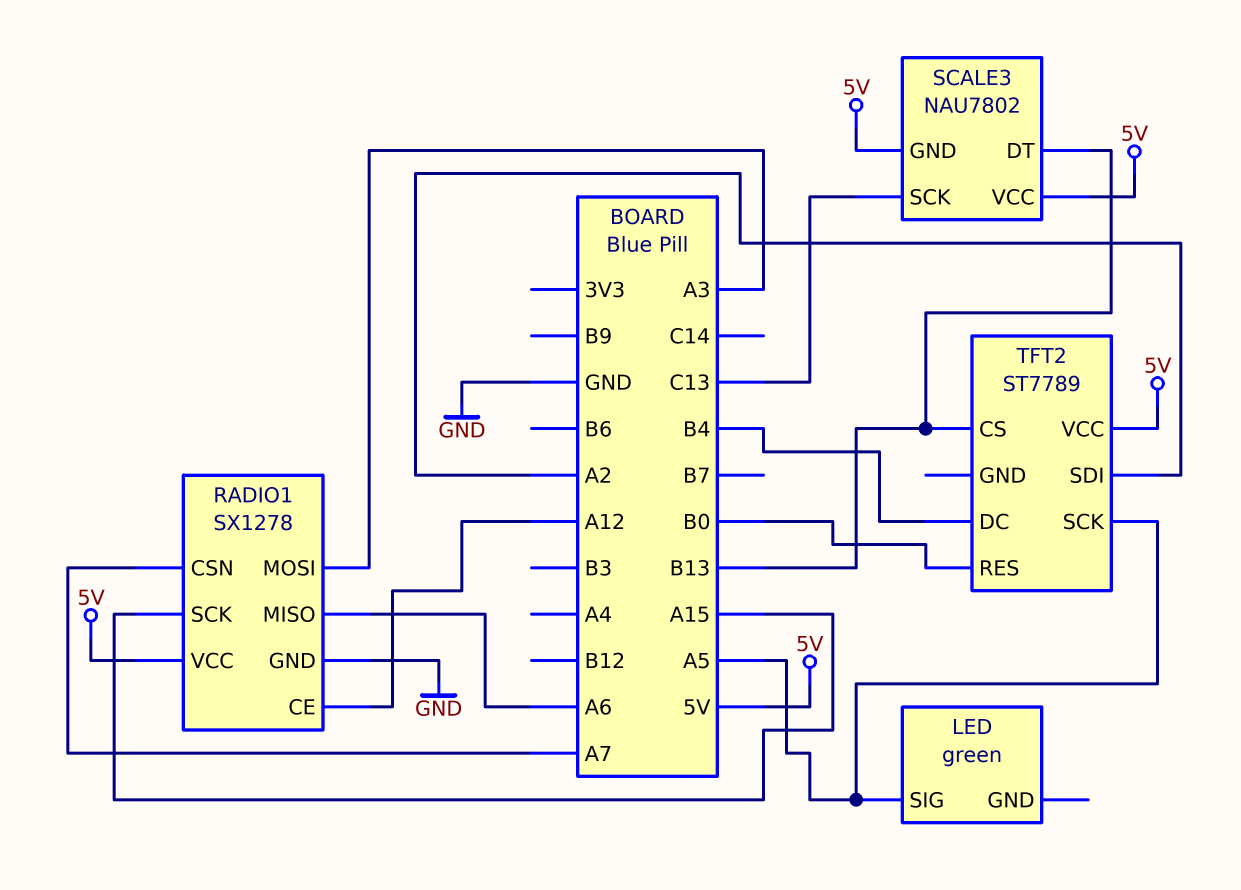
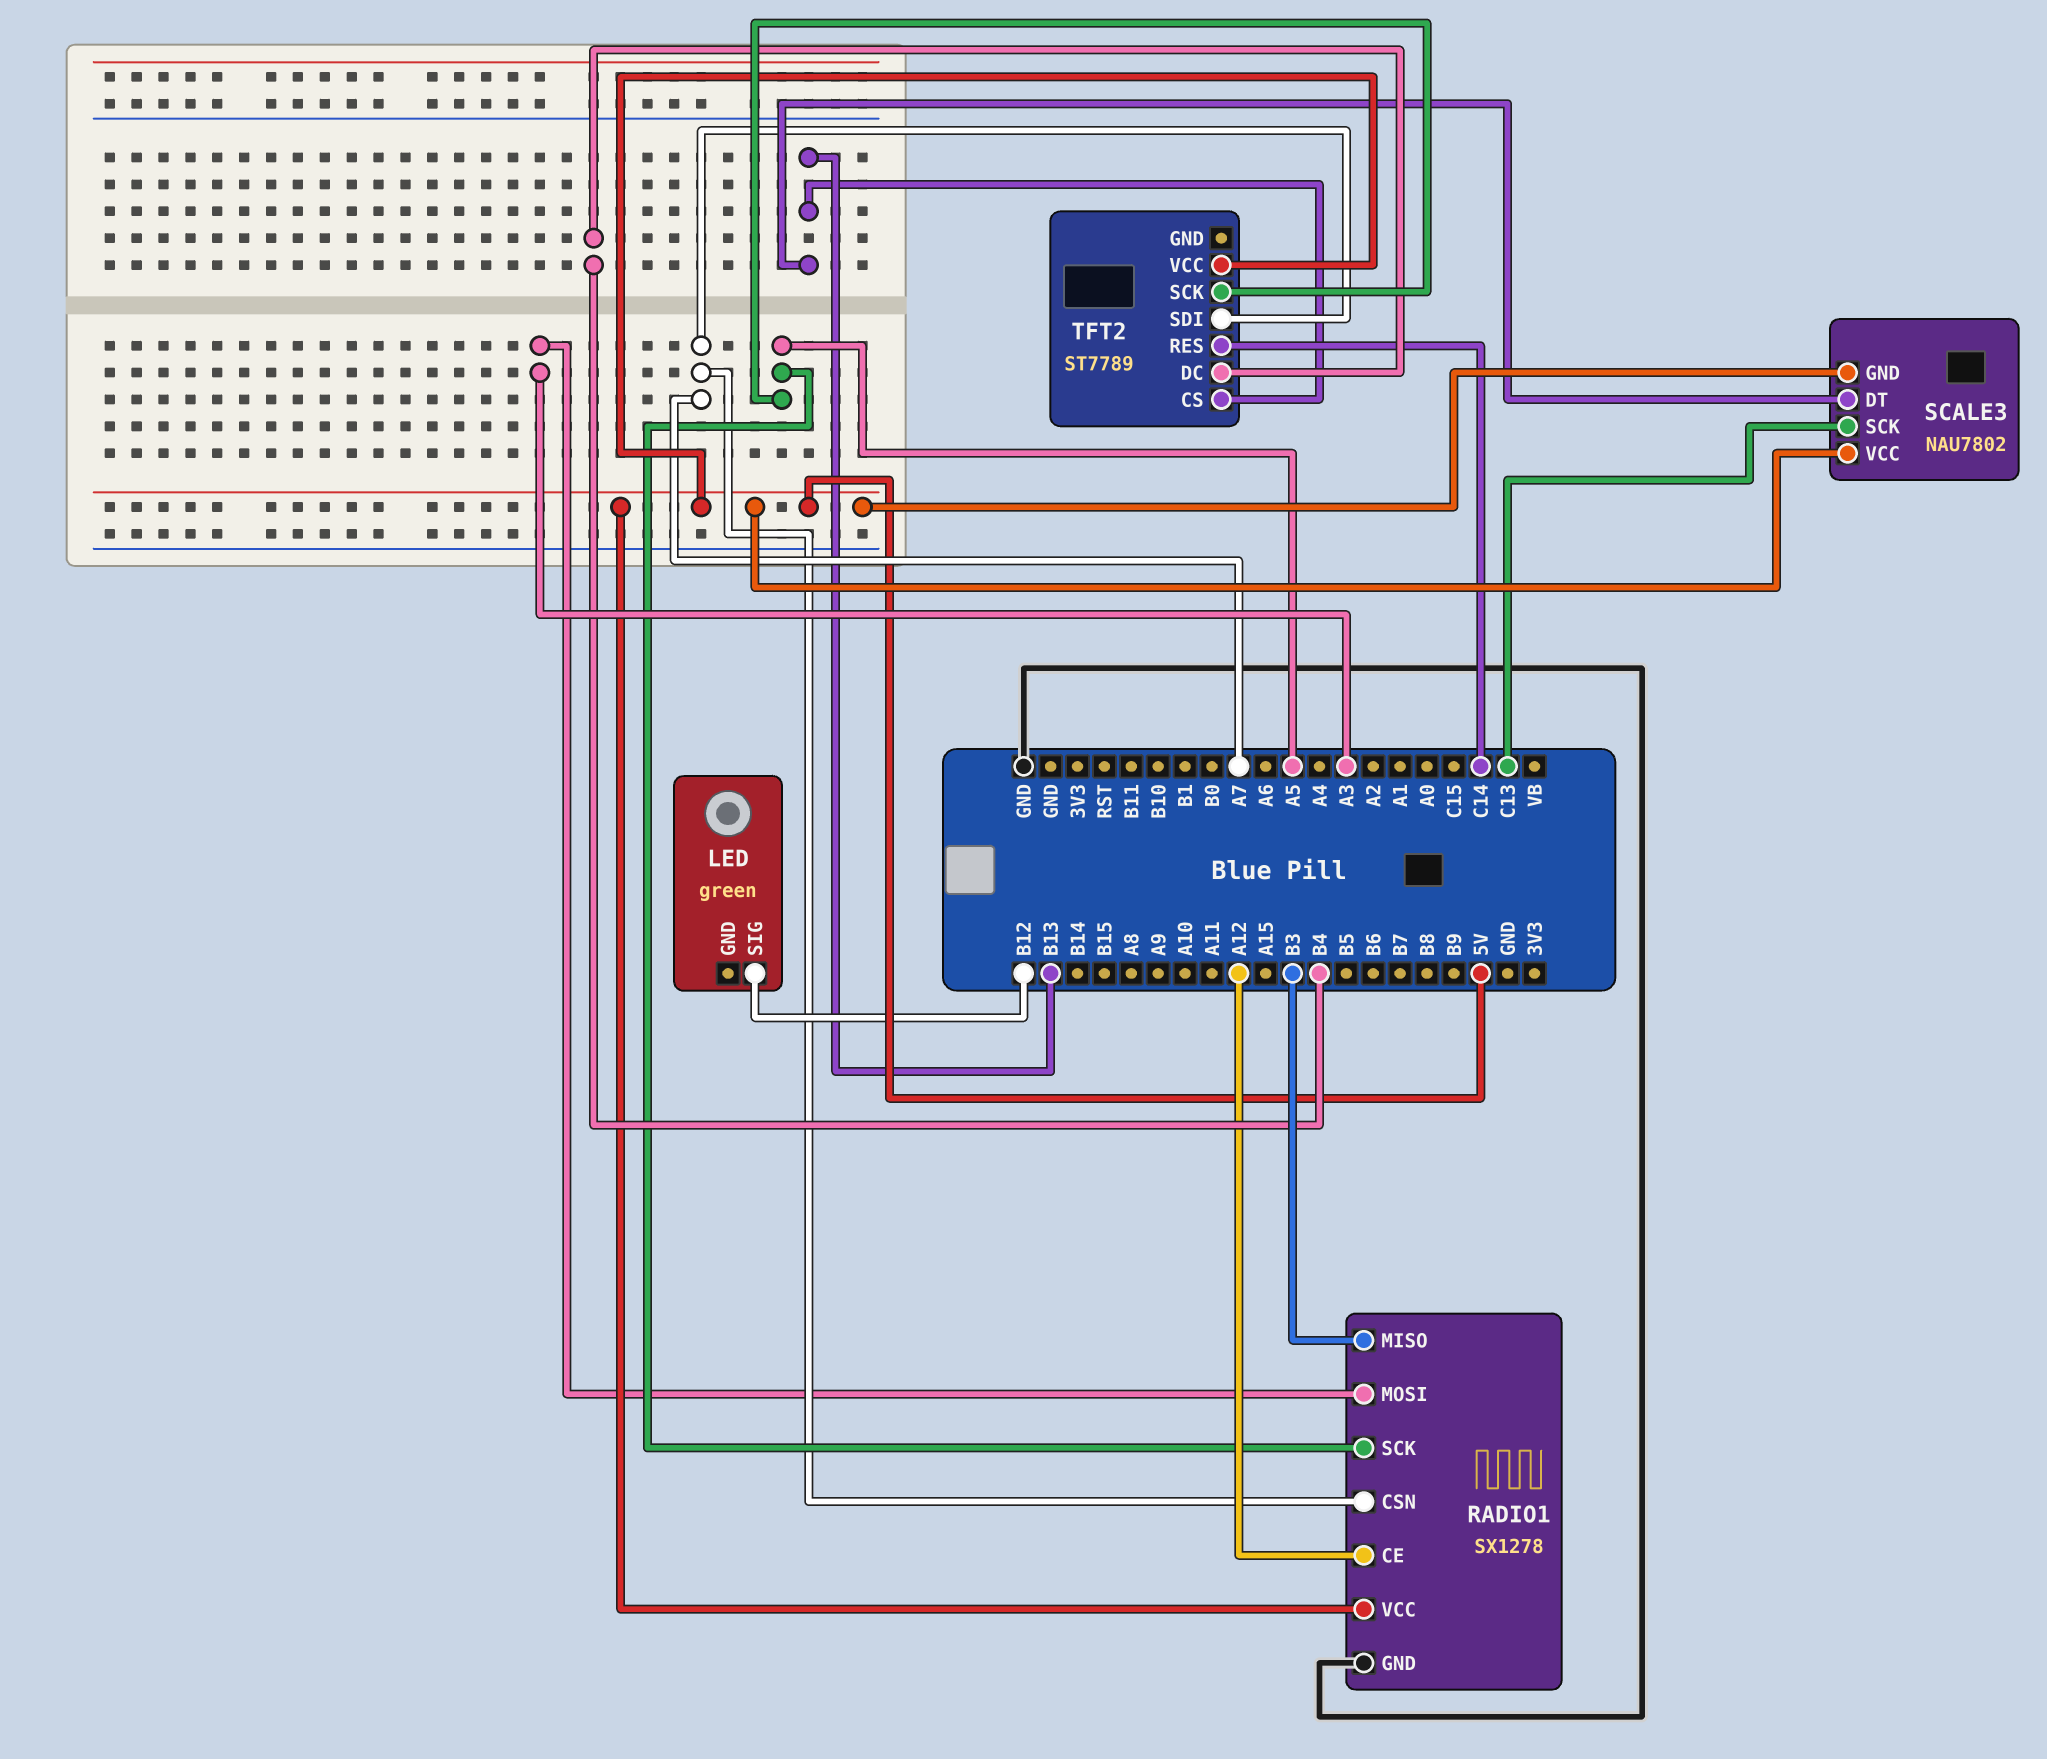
LED pin SIG: A5 -> B12
RADIO1 pin MISO: A6 -> B3
RADIO1 pin SCK: A15 -> A5
TFT2 pin RES: B0 -> C14
TFT2 pin SDI: A2 -> A7

